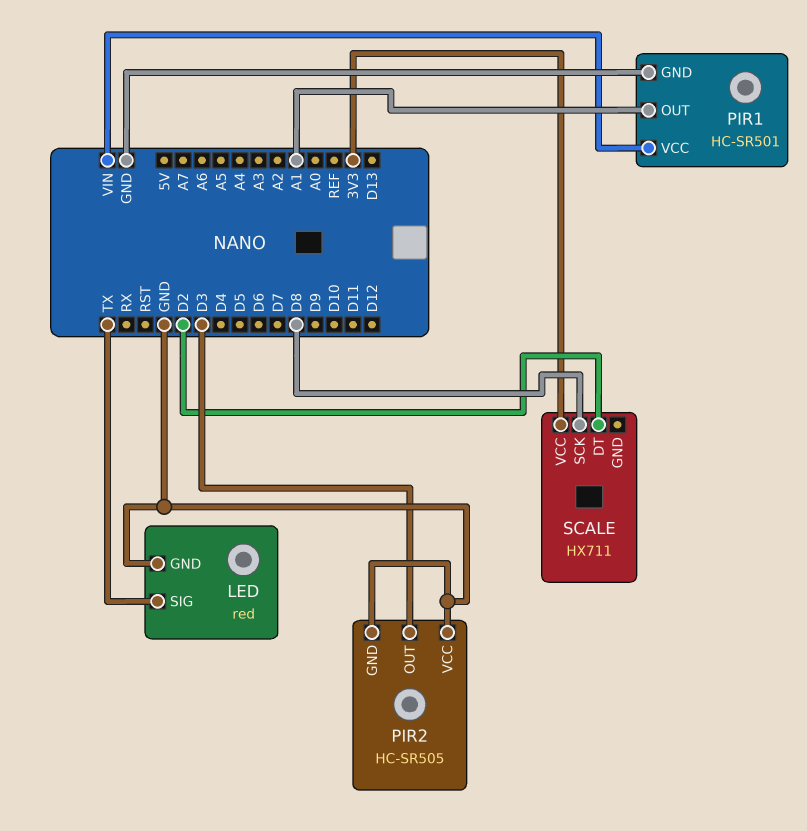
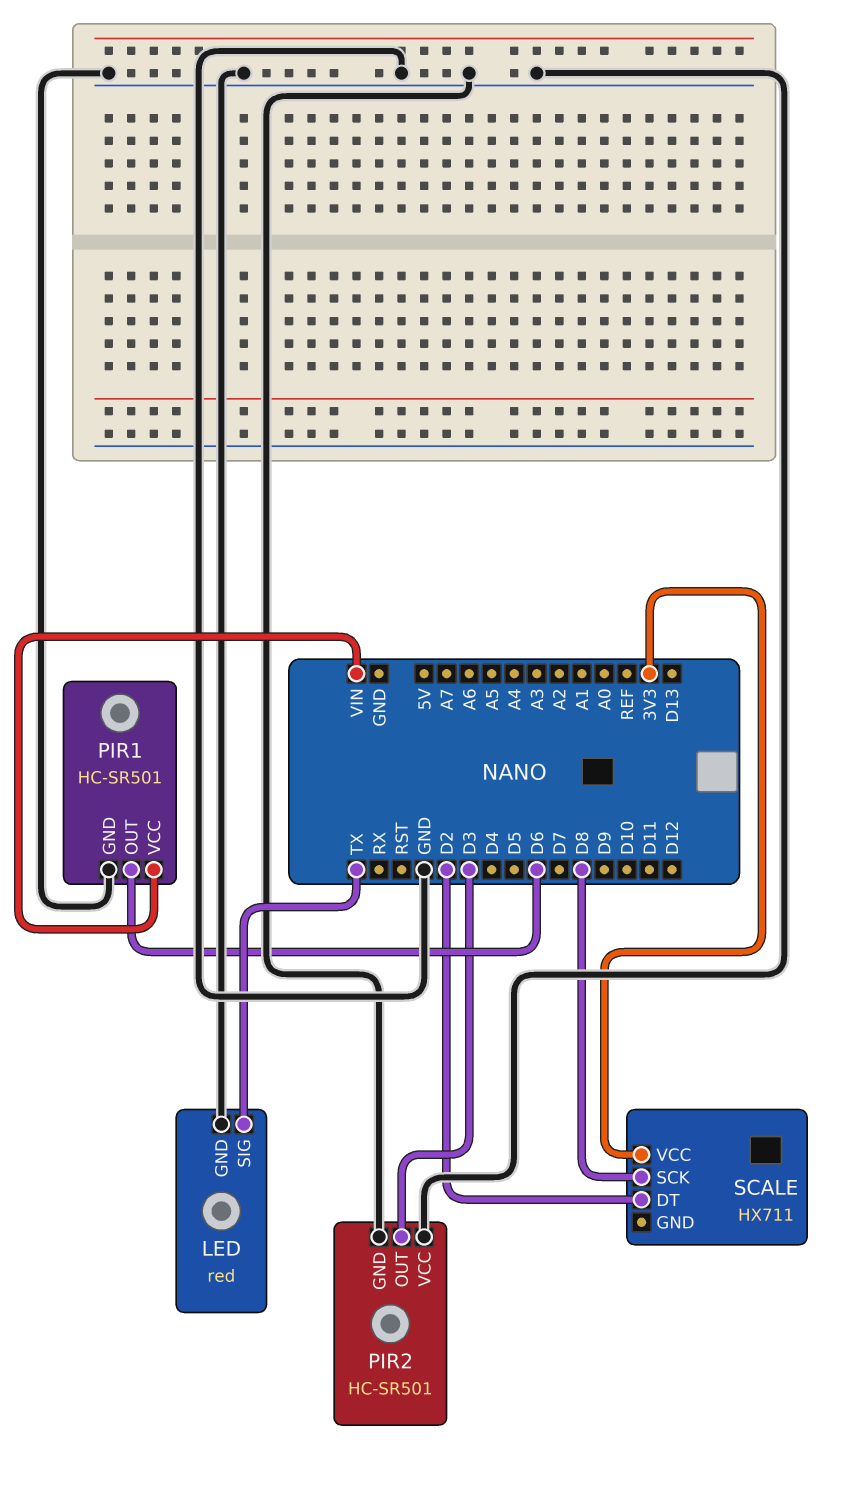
PIR1 pin OUT: A1 -> D6
PIR2: HC-SR505 -> HC-SR501

